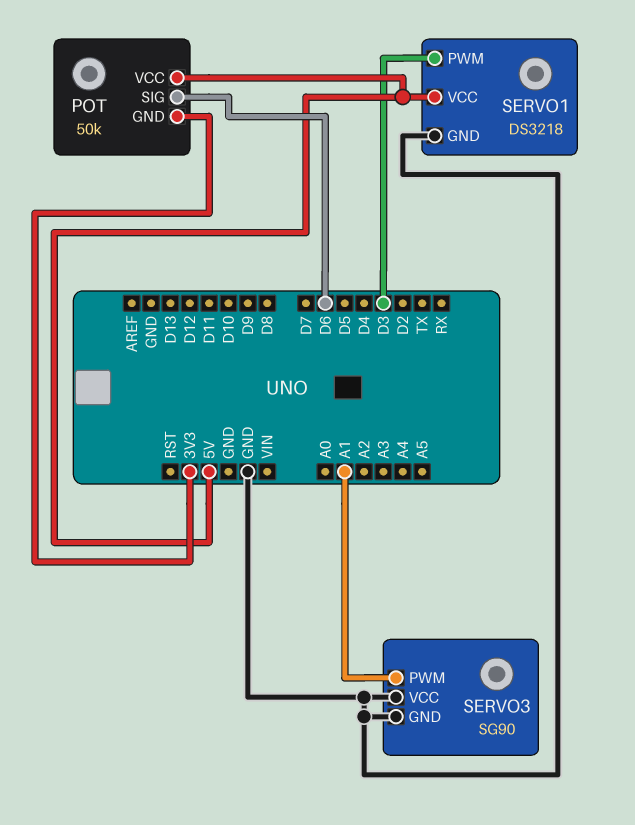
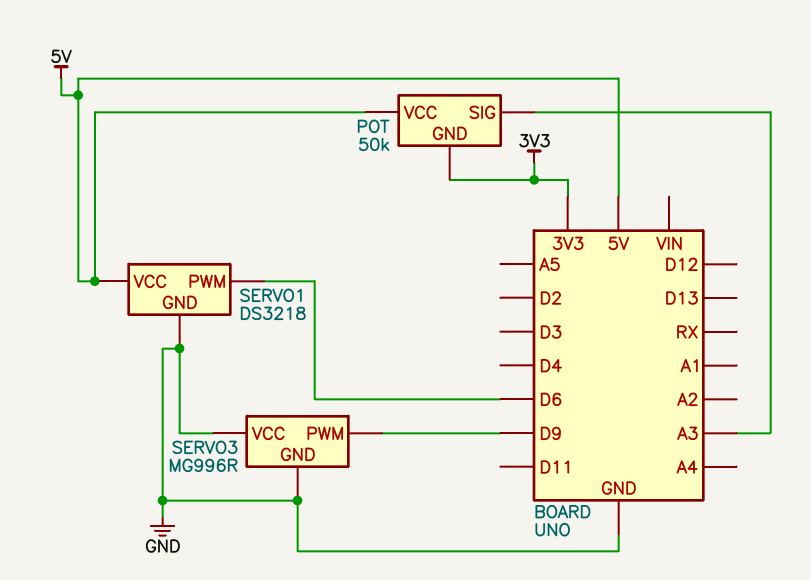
POT pin SIG: D6 -> A3
SERVO1 pin PWM: D3 -> D6
SERVO3: SG90 -> MG996R
SERVO3 pin PWM: A1 -> D9

